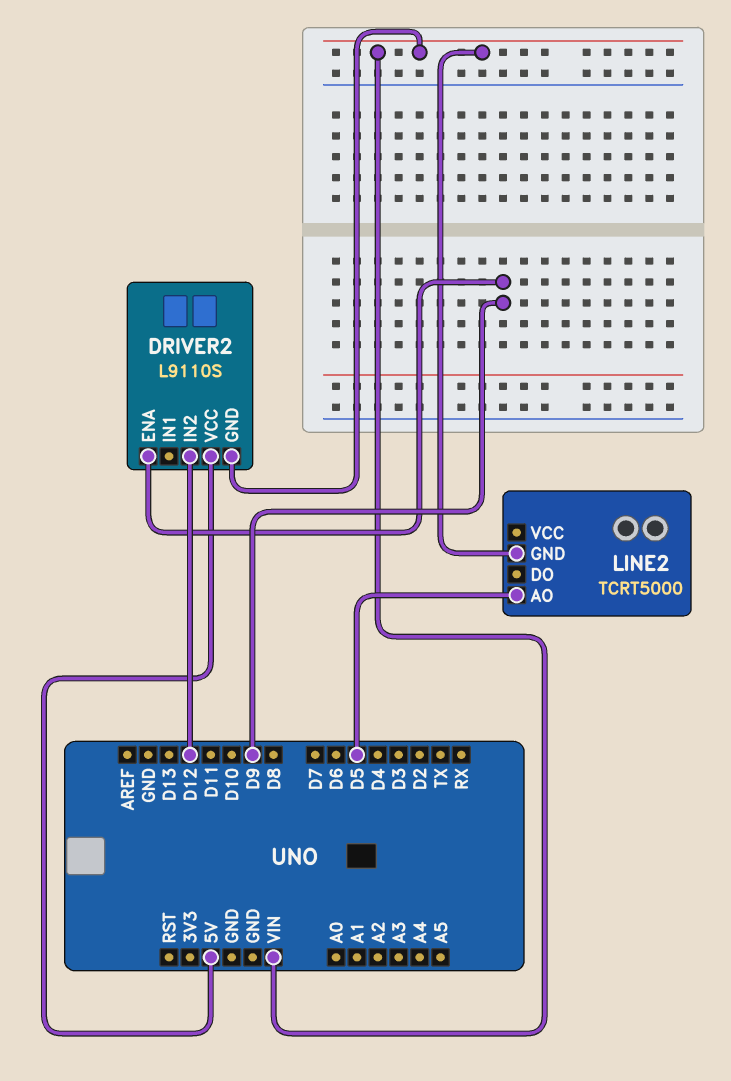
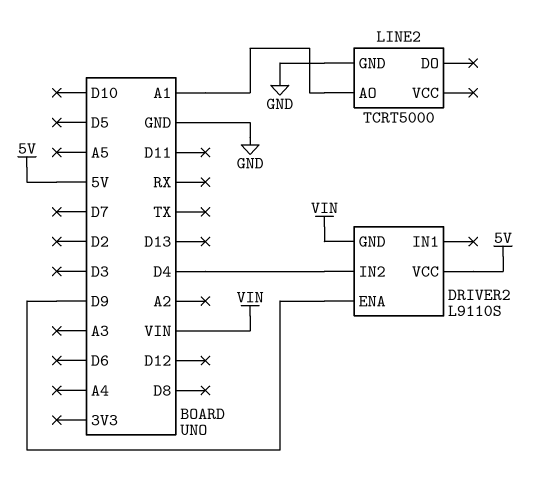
DRIVER2 pin IN2: D12 -> D4
LINE2 pin AO: D5 -> A1
LINE2 pin GND: VIN -> GND

